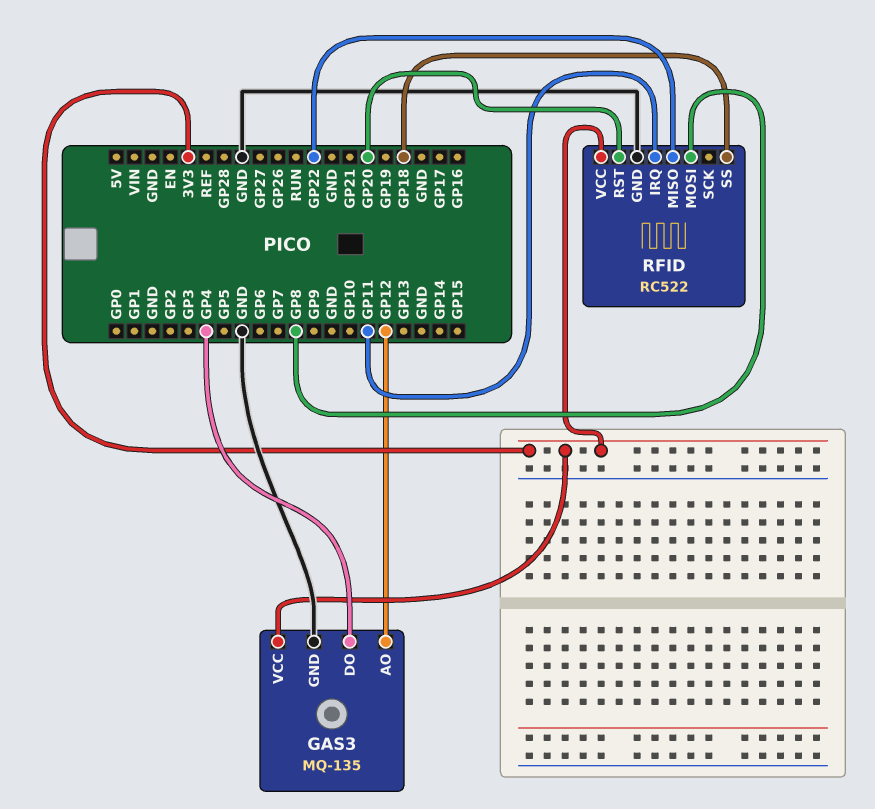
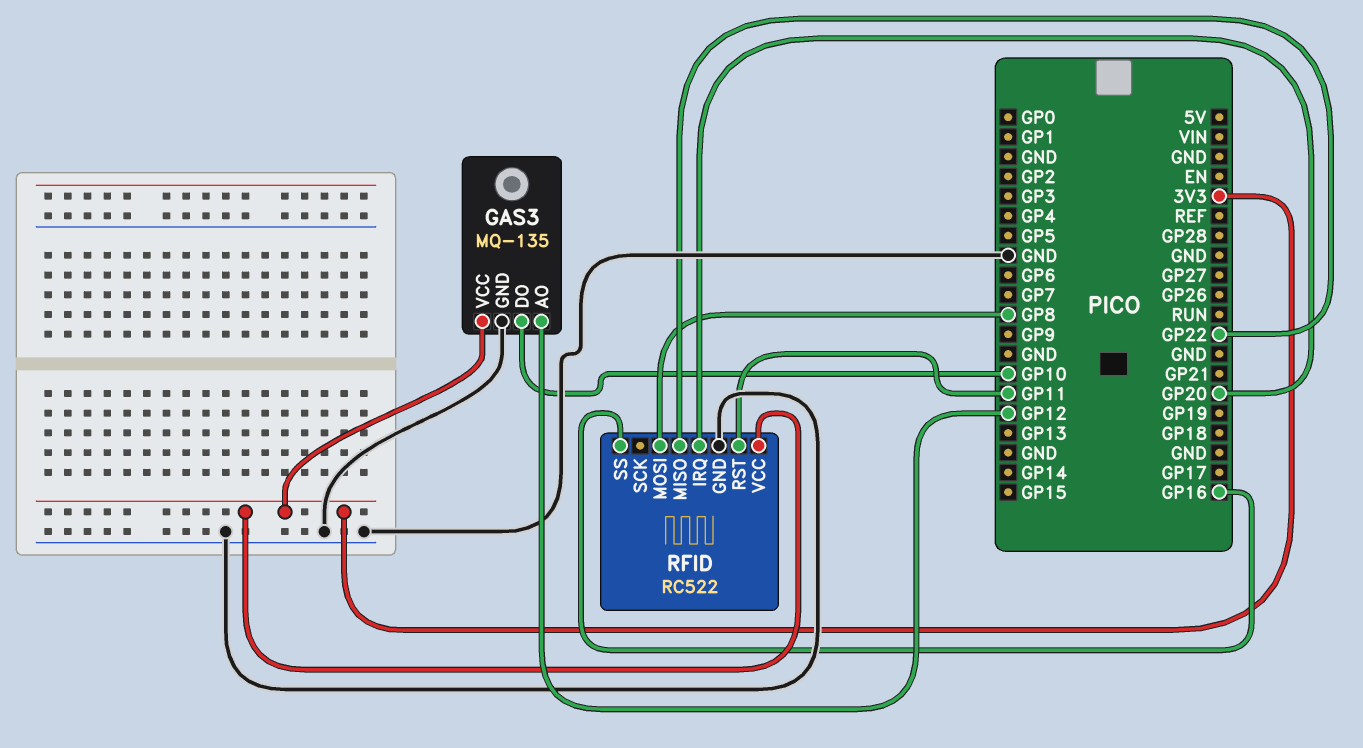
GAS3 pin DO: GP4 -> GP10
RFID pin IRQ: GP11 -> GP20
RFID pin RST: GP20 -> GP11
RFID pin SS: GP18 -> GP16

